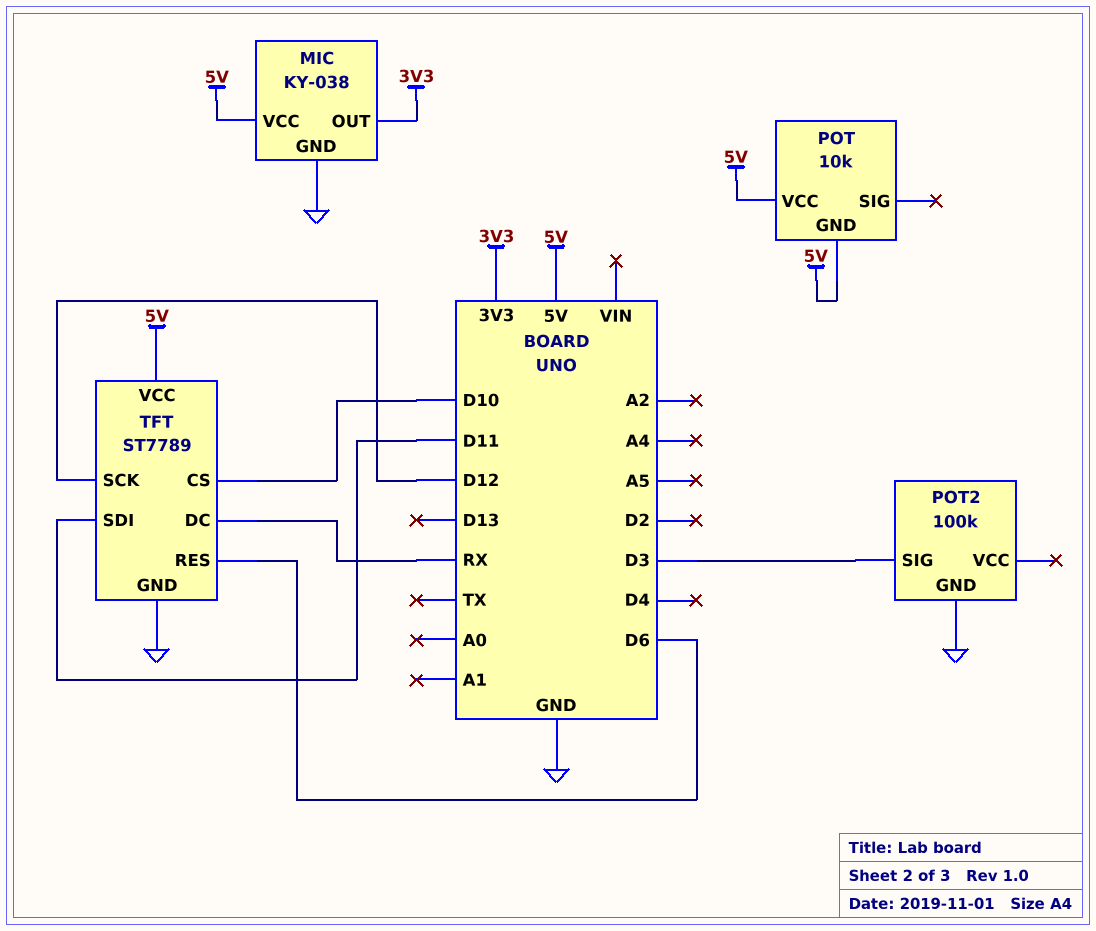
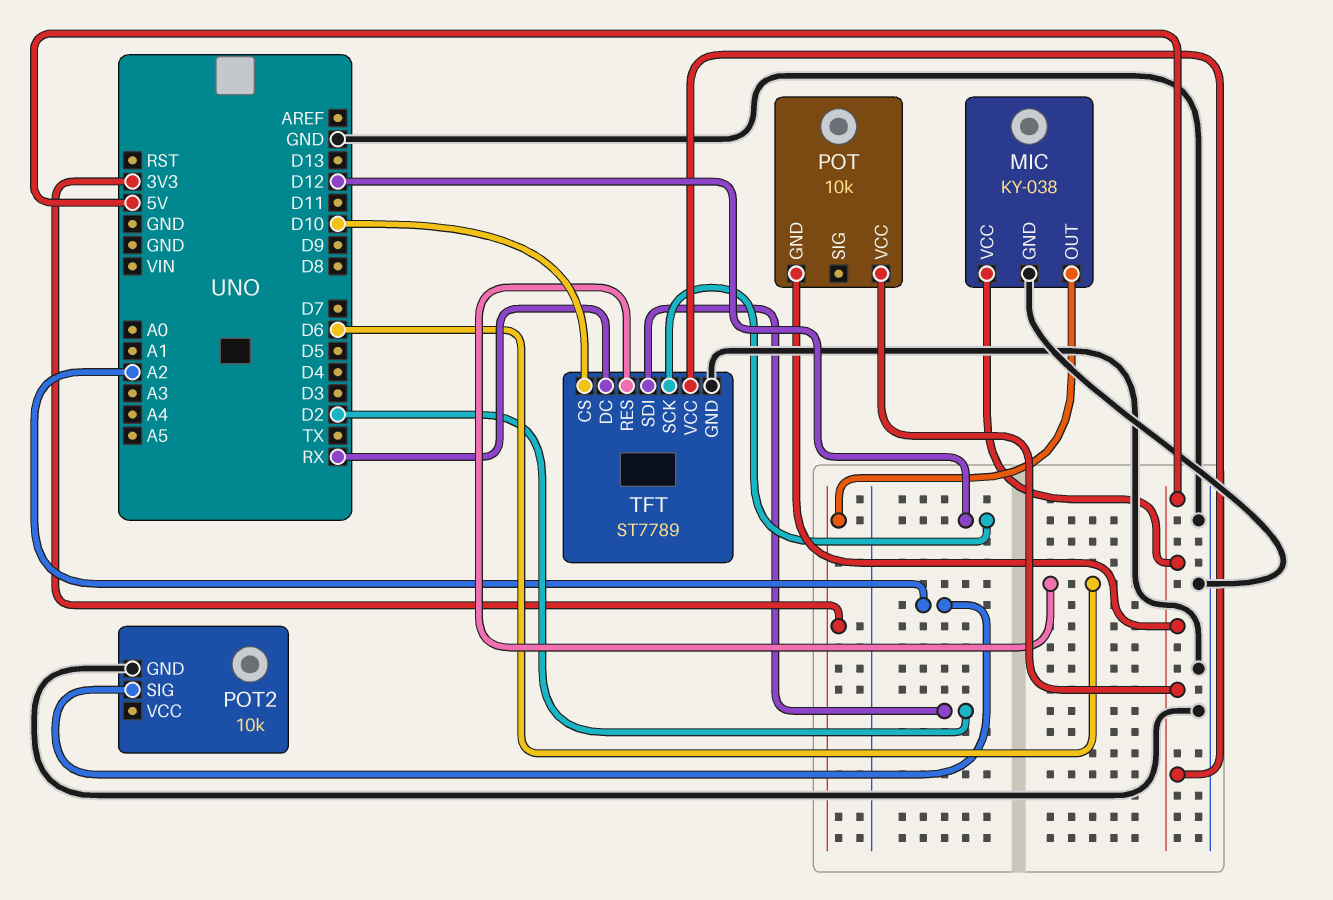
POT2: 100k -> 10k
POT2 pin SIG: D3 -> A2
TFT pin SDI: D11 -> D2

